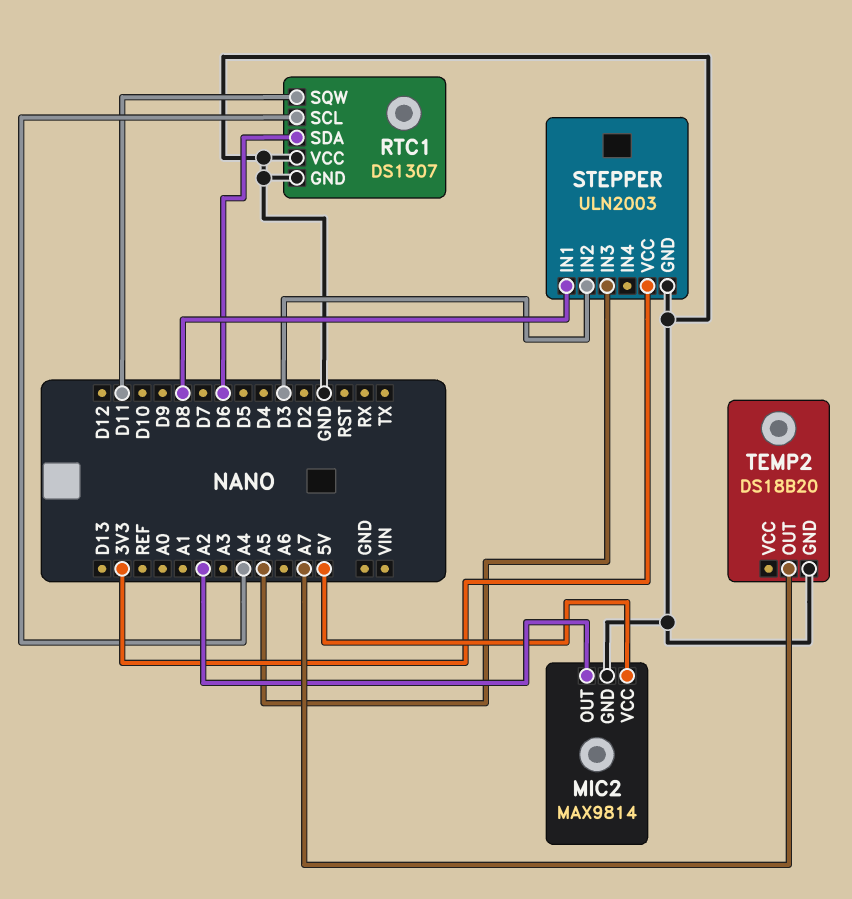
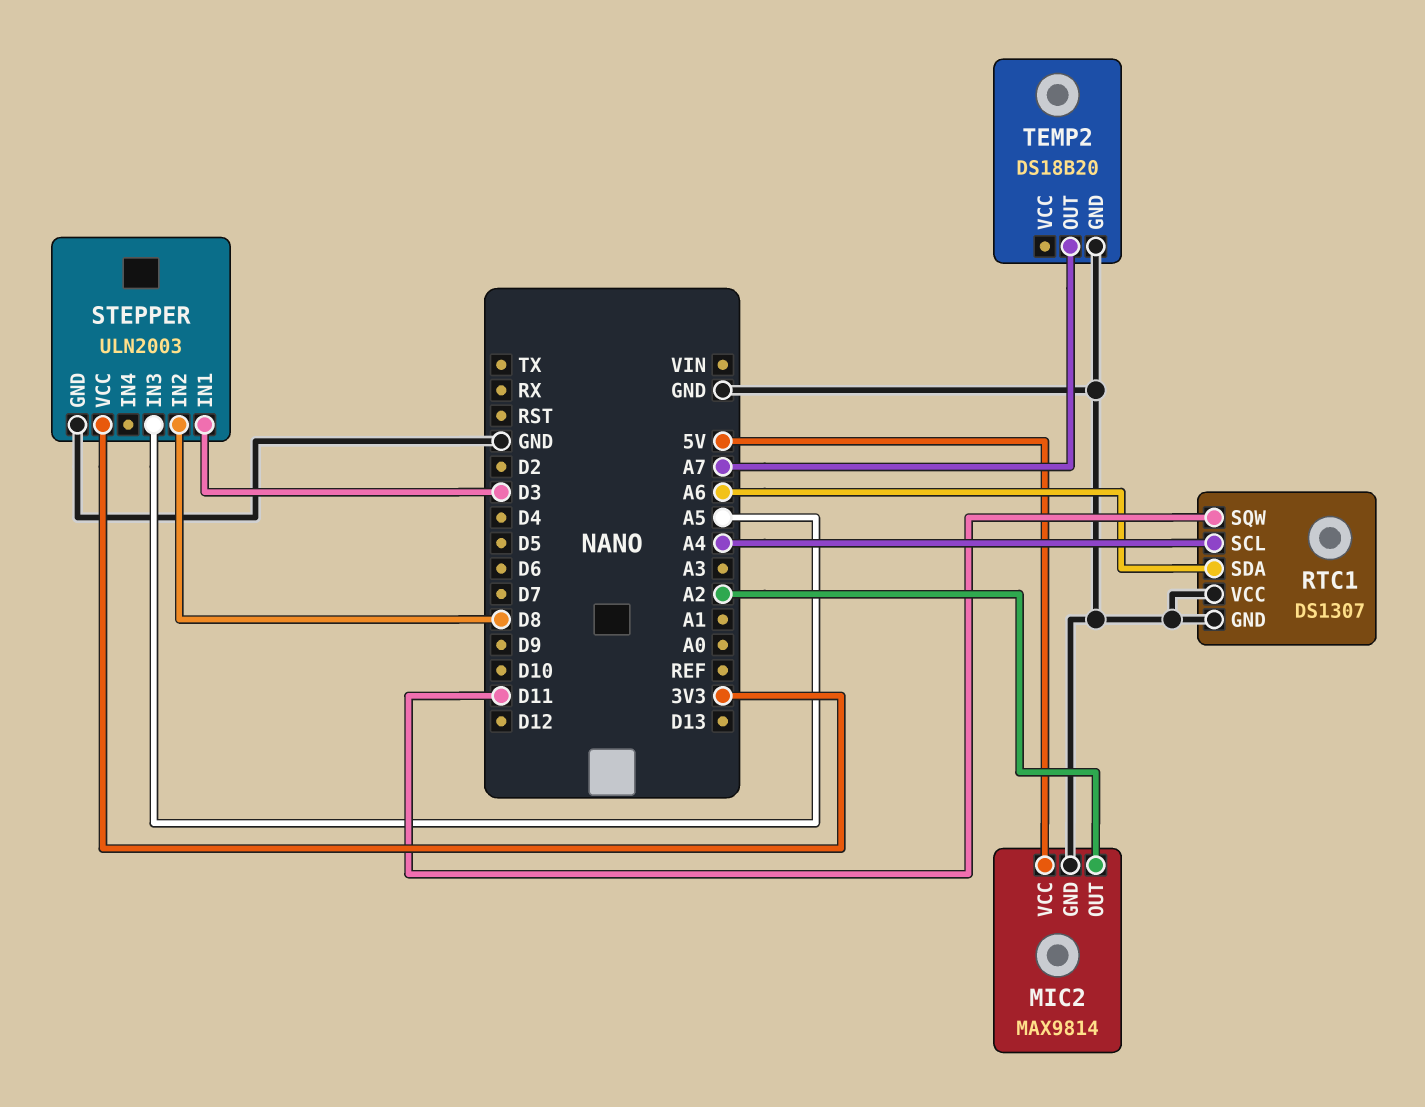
RTC1 pin SDA: D6 -> A6
STEPPER pin IN1: D8 -> D3
STEPPER pin IN2: D3 -> D8

